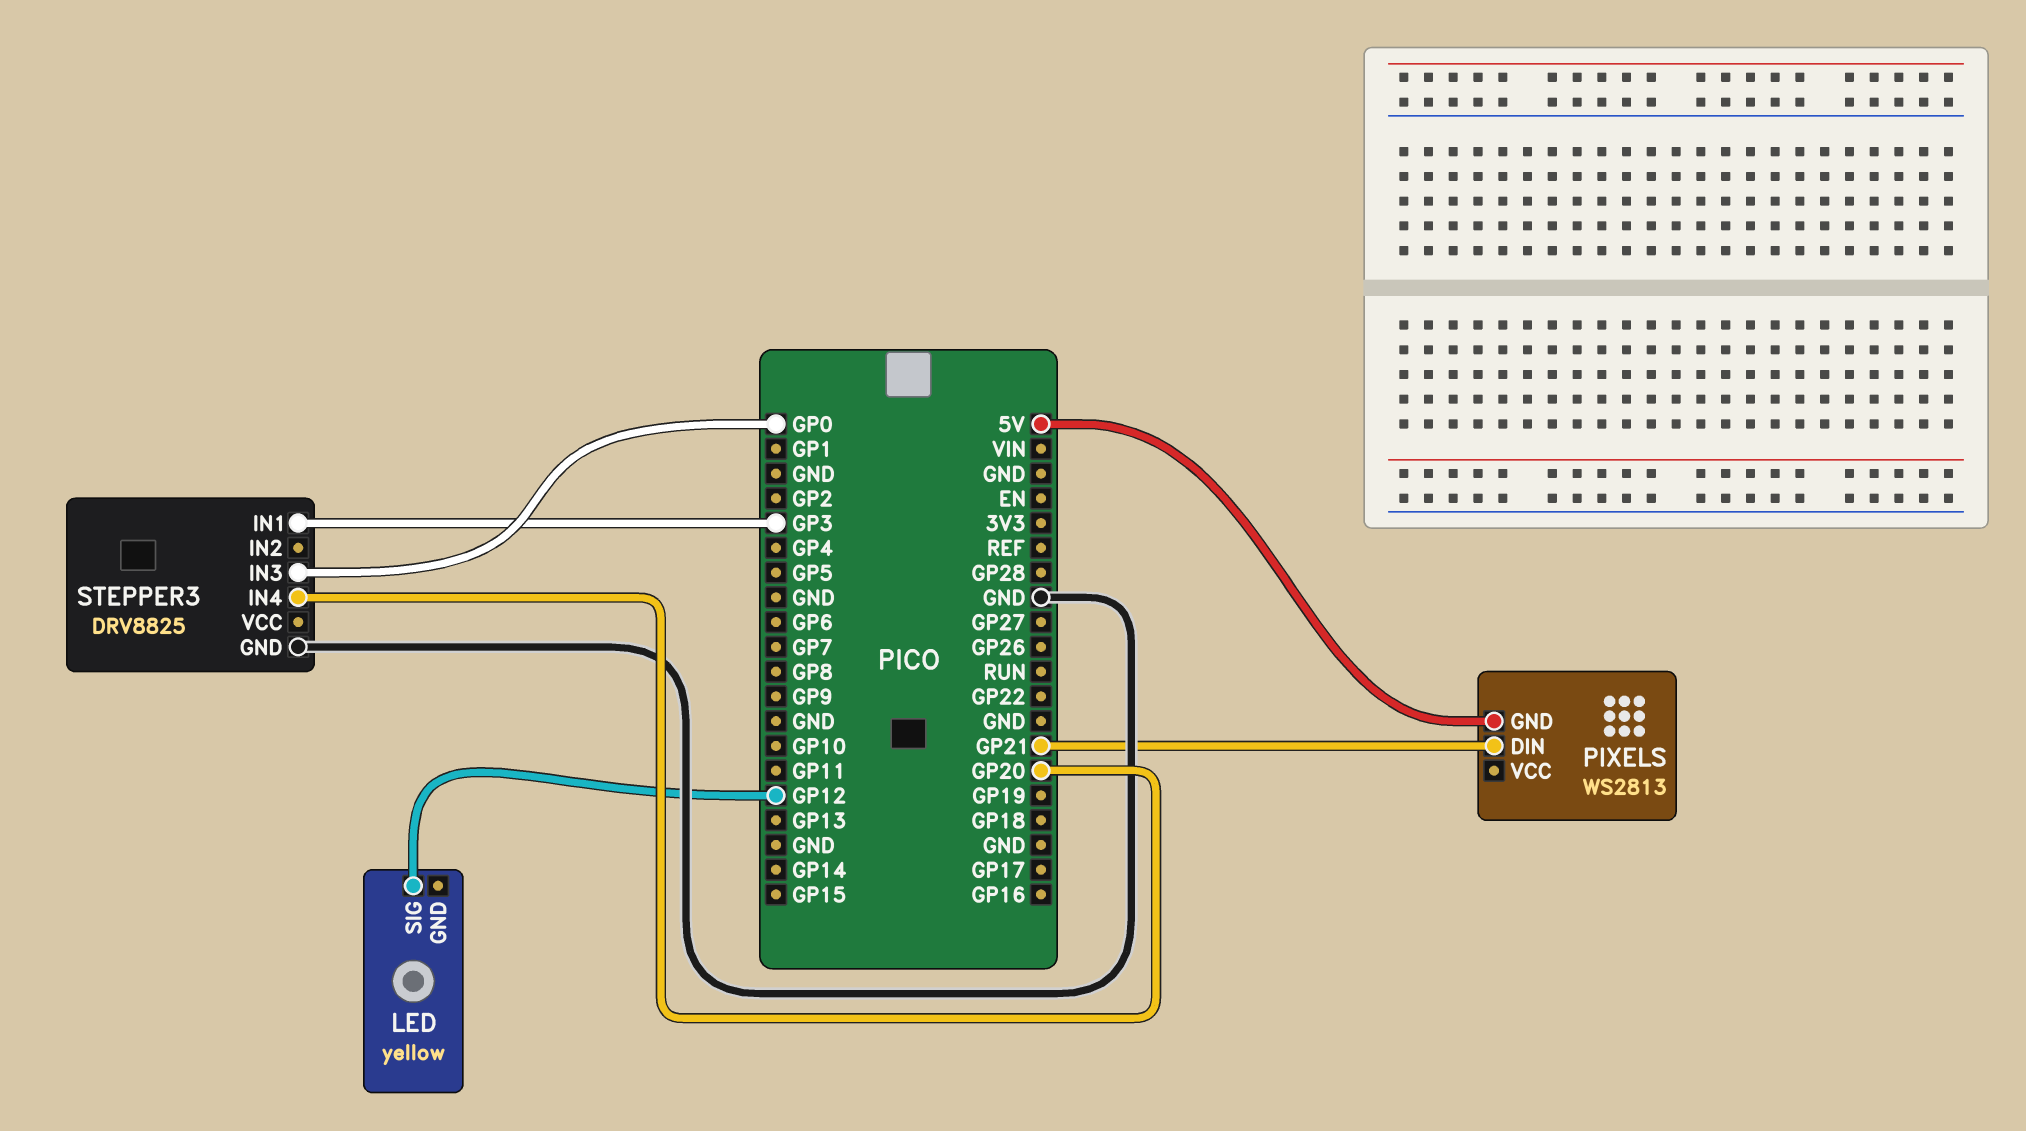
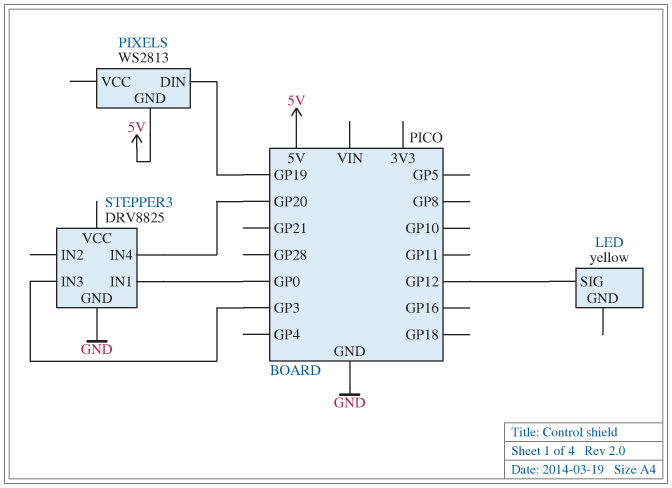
PIXELS pin DIN: GP21 -> GP19
STEPPER3 pin IN1: GP3 -> GP0
STEPPER3 pin IN3: GP0 -> GP3

